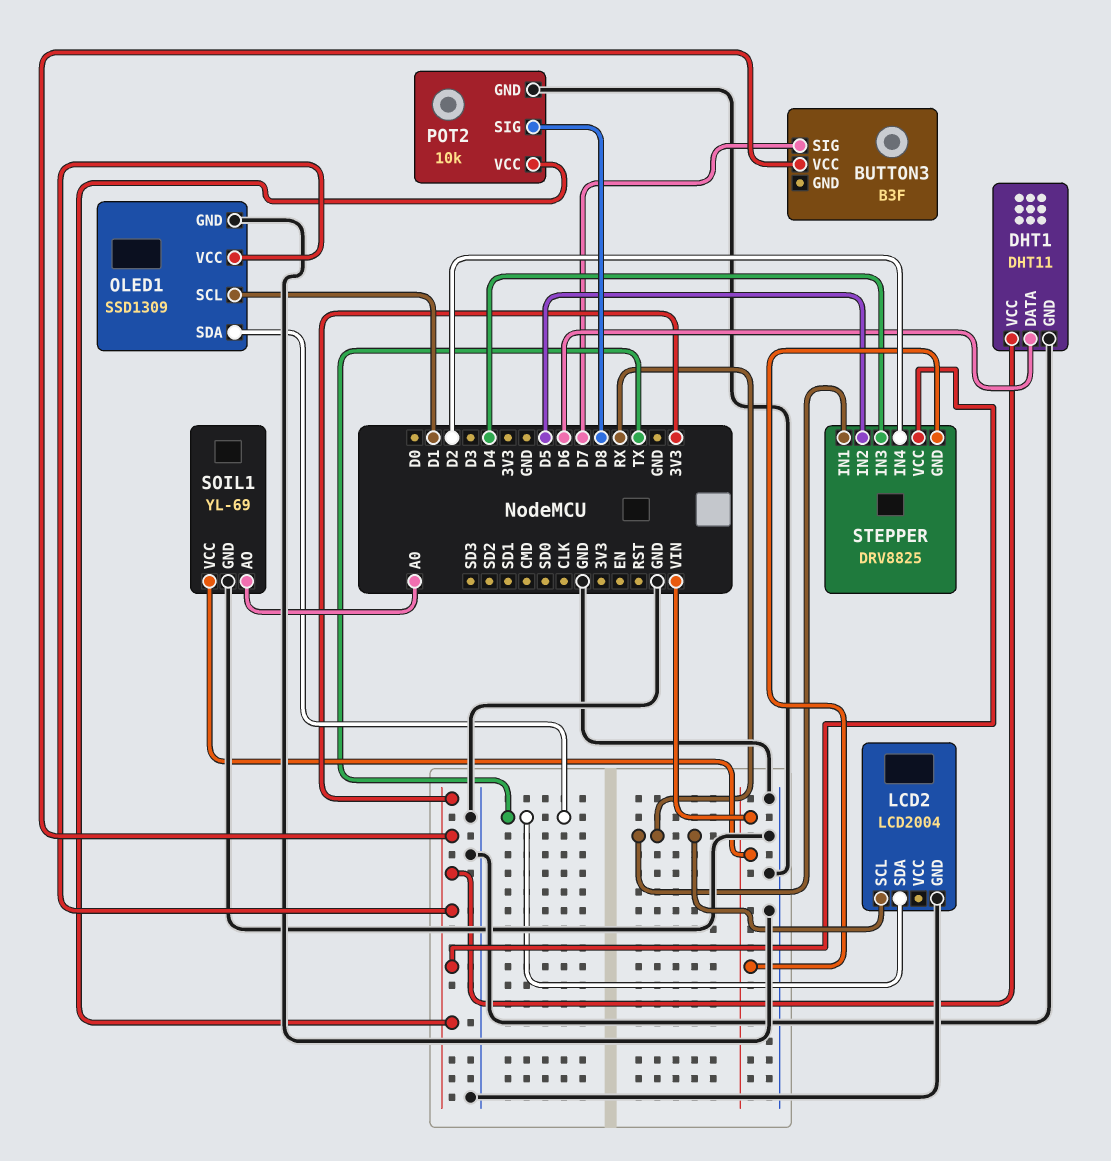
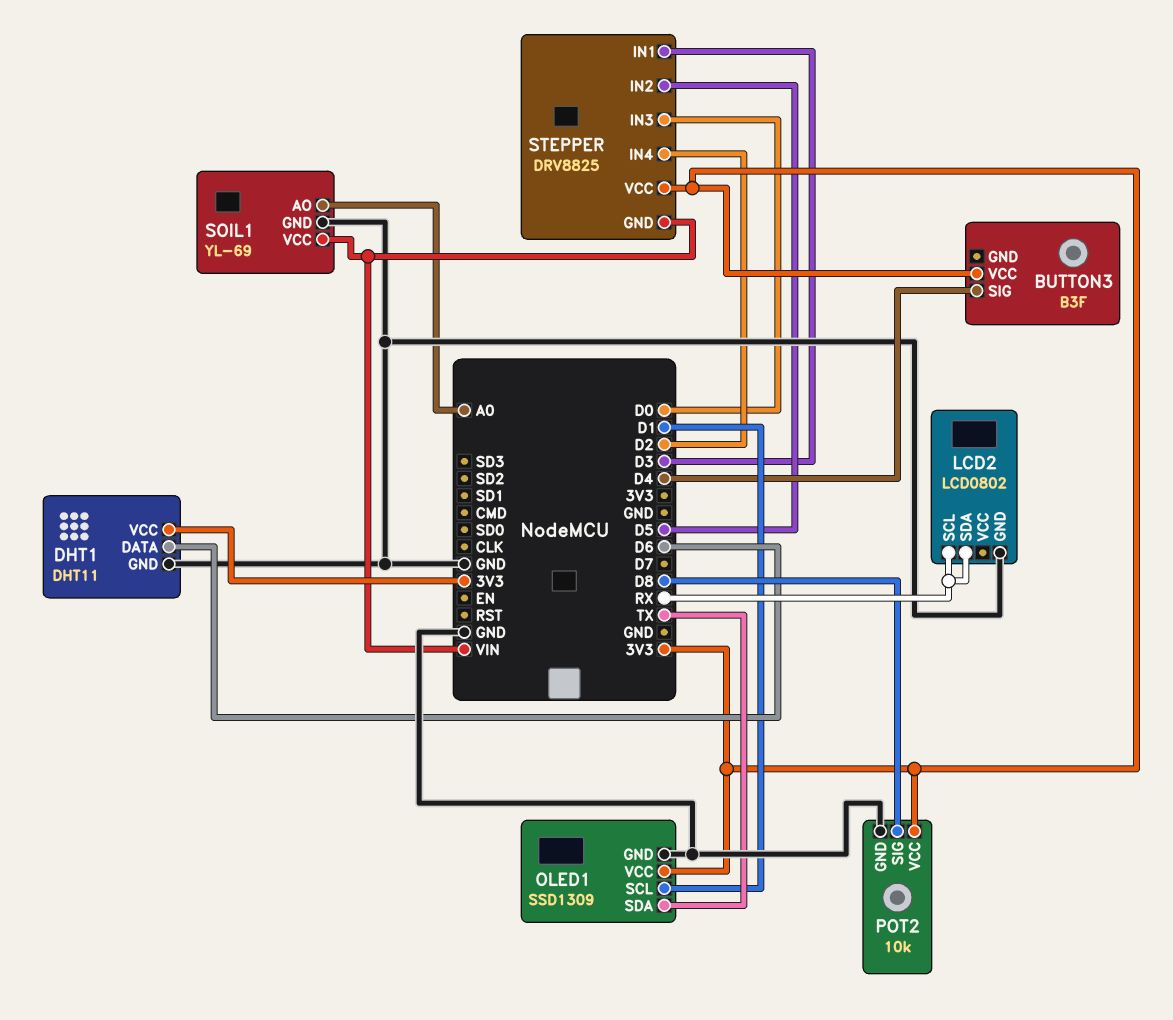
BUTTON3 pin SIG: D7 -> D4
LCD2: LCD2004 -> LCD0802
LCD2 pin SDA: TX -> RX
STEPPER pin IN1: RX -> D3
STEPPER pin IN3: D4 -> D0

